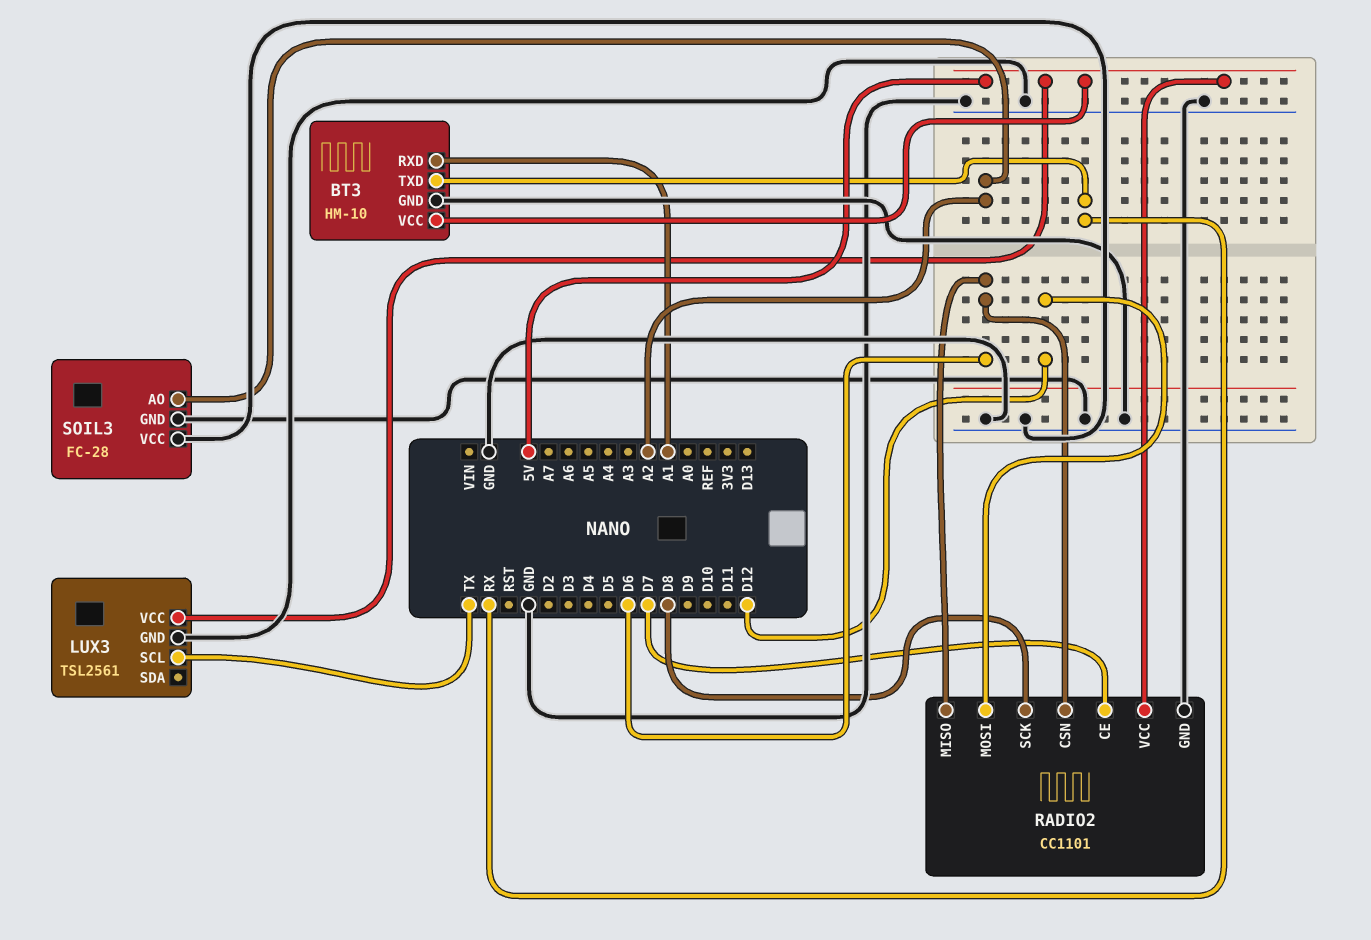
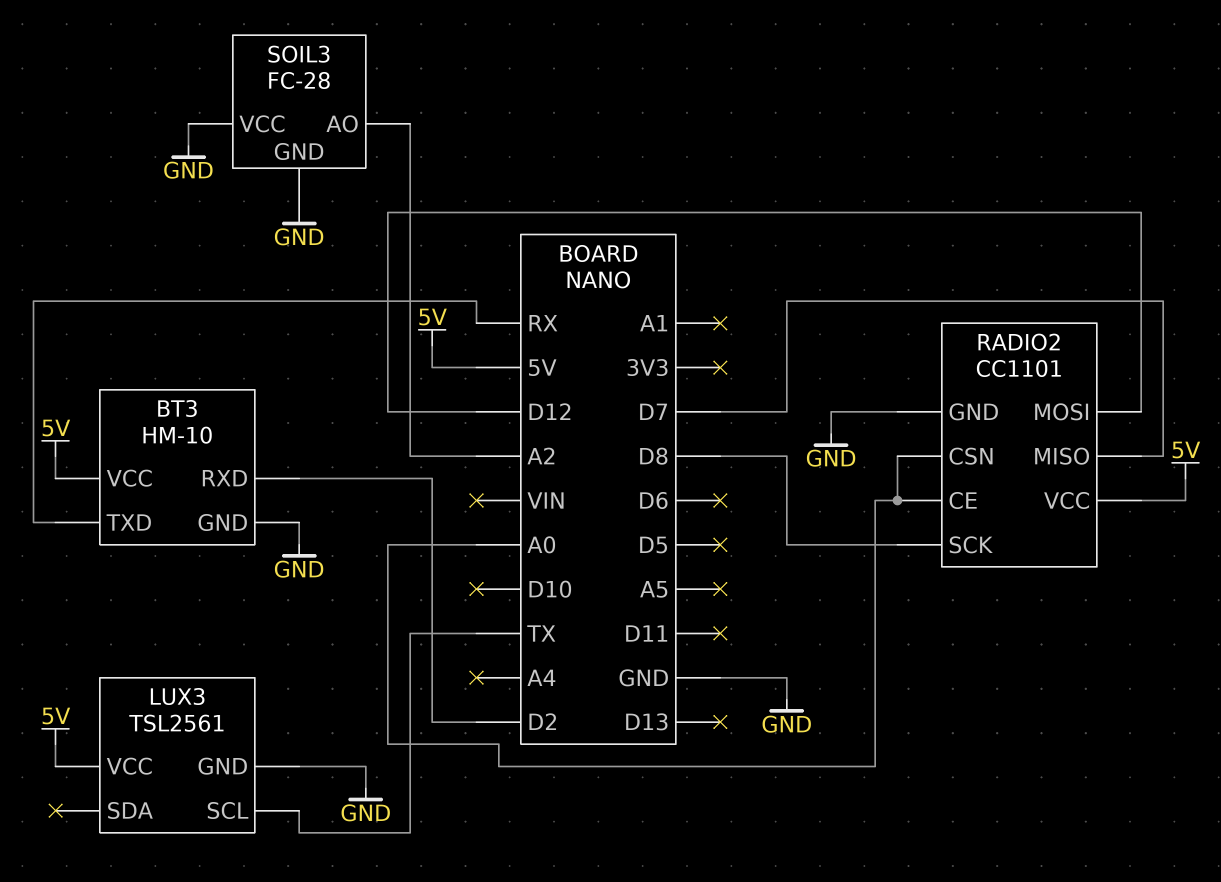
BT3 pin RXD: A1 -> D2
RADIO2 pin CE: D7 -> A0
RADIO2 pin CSN: D6 -> A0
RADIO2 pin MISO: D6 -> D7

